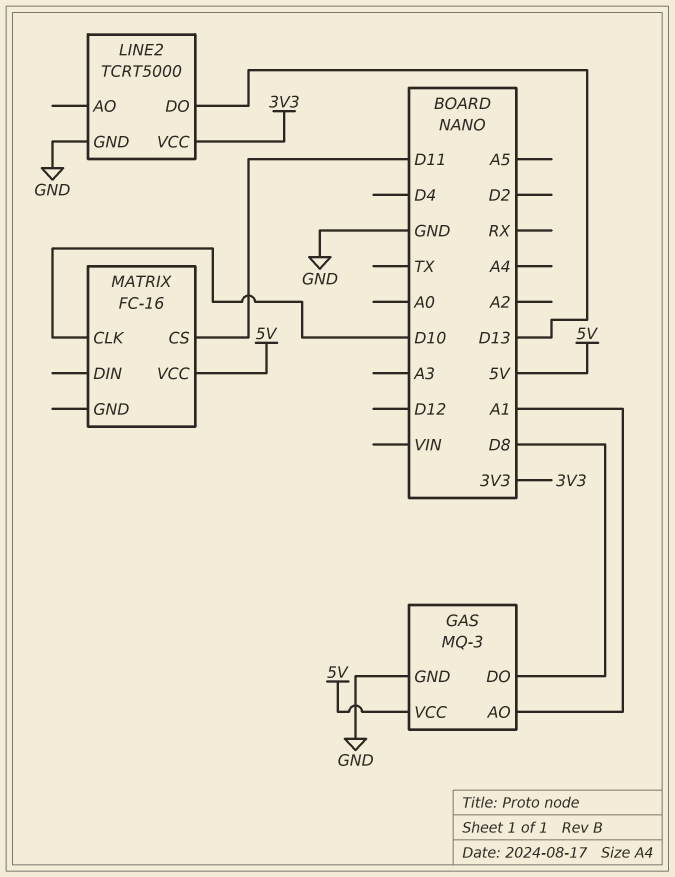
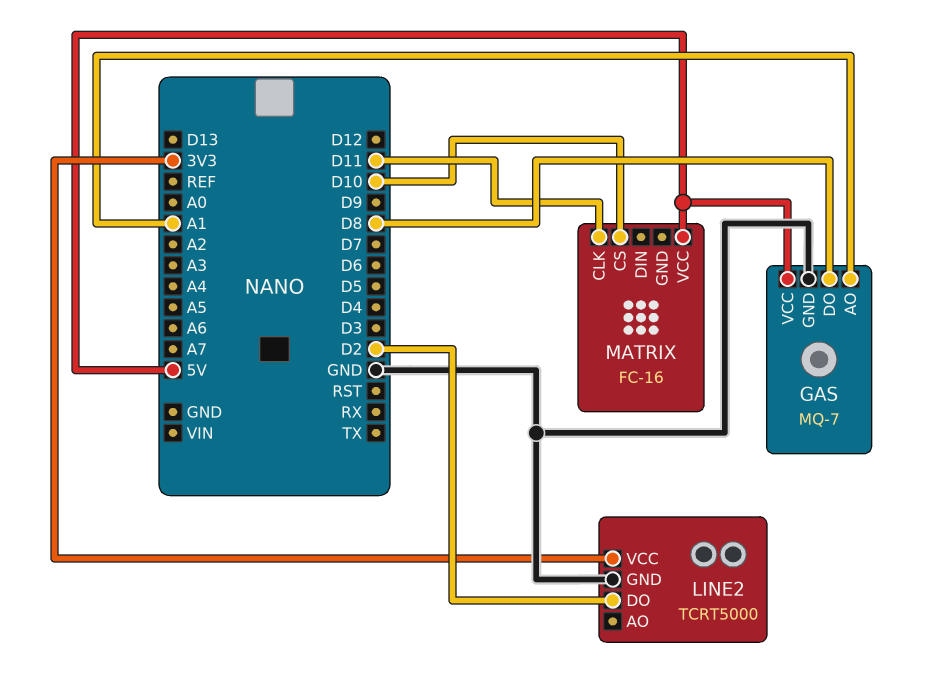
GAS: MQ-3 -> MQ-7
LINE2 pin DO: D13 -> D2
MATRIX pin CLK: D10 -> D11
MATRIX pin CS: D11 -> D10

